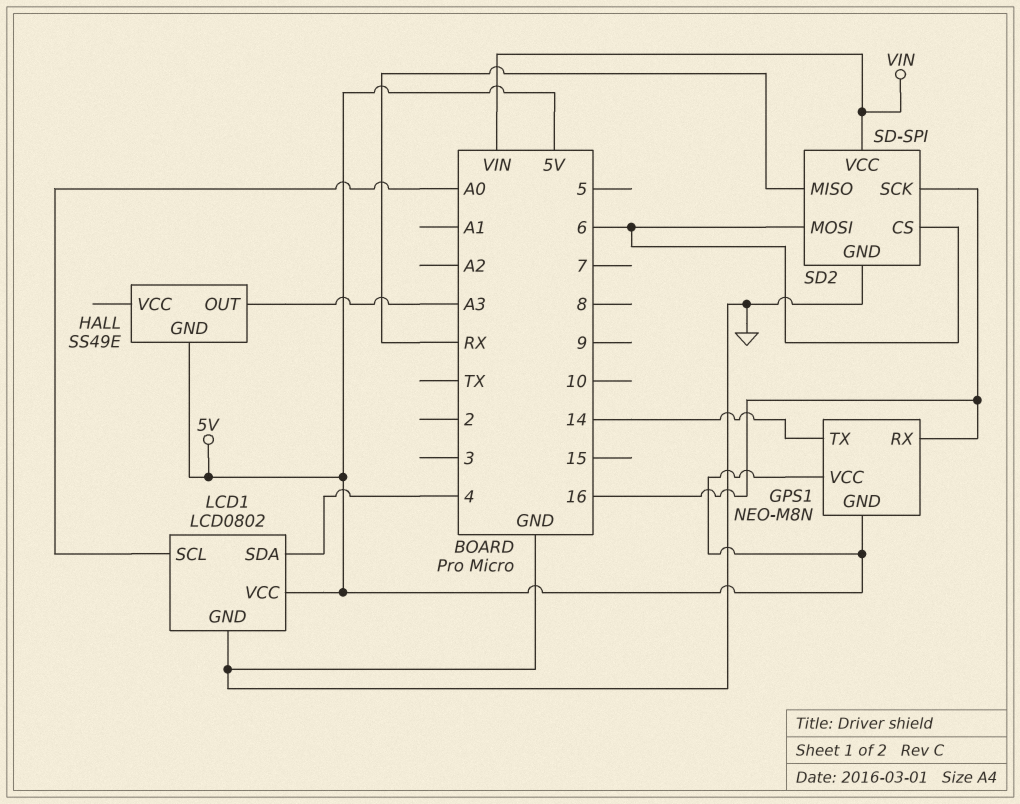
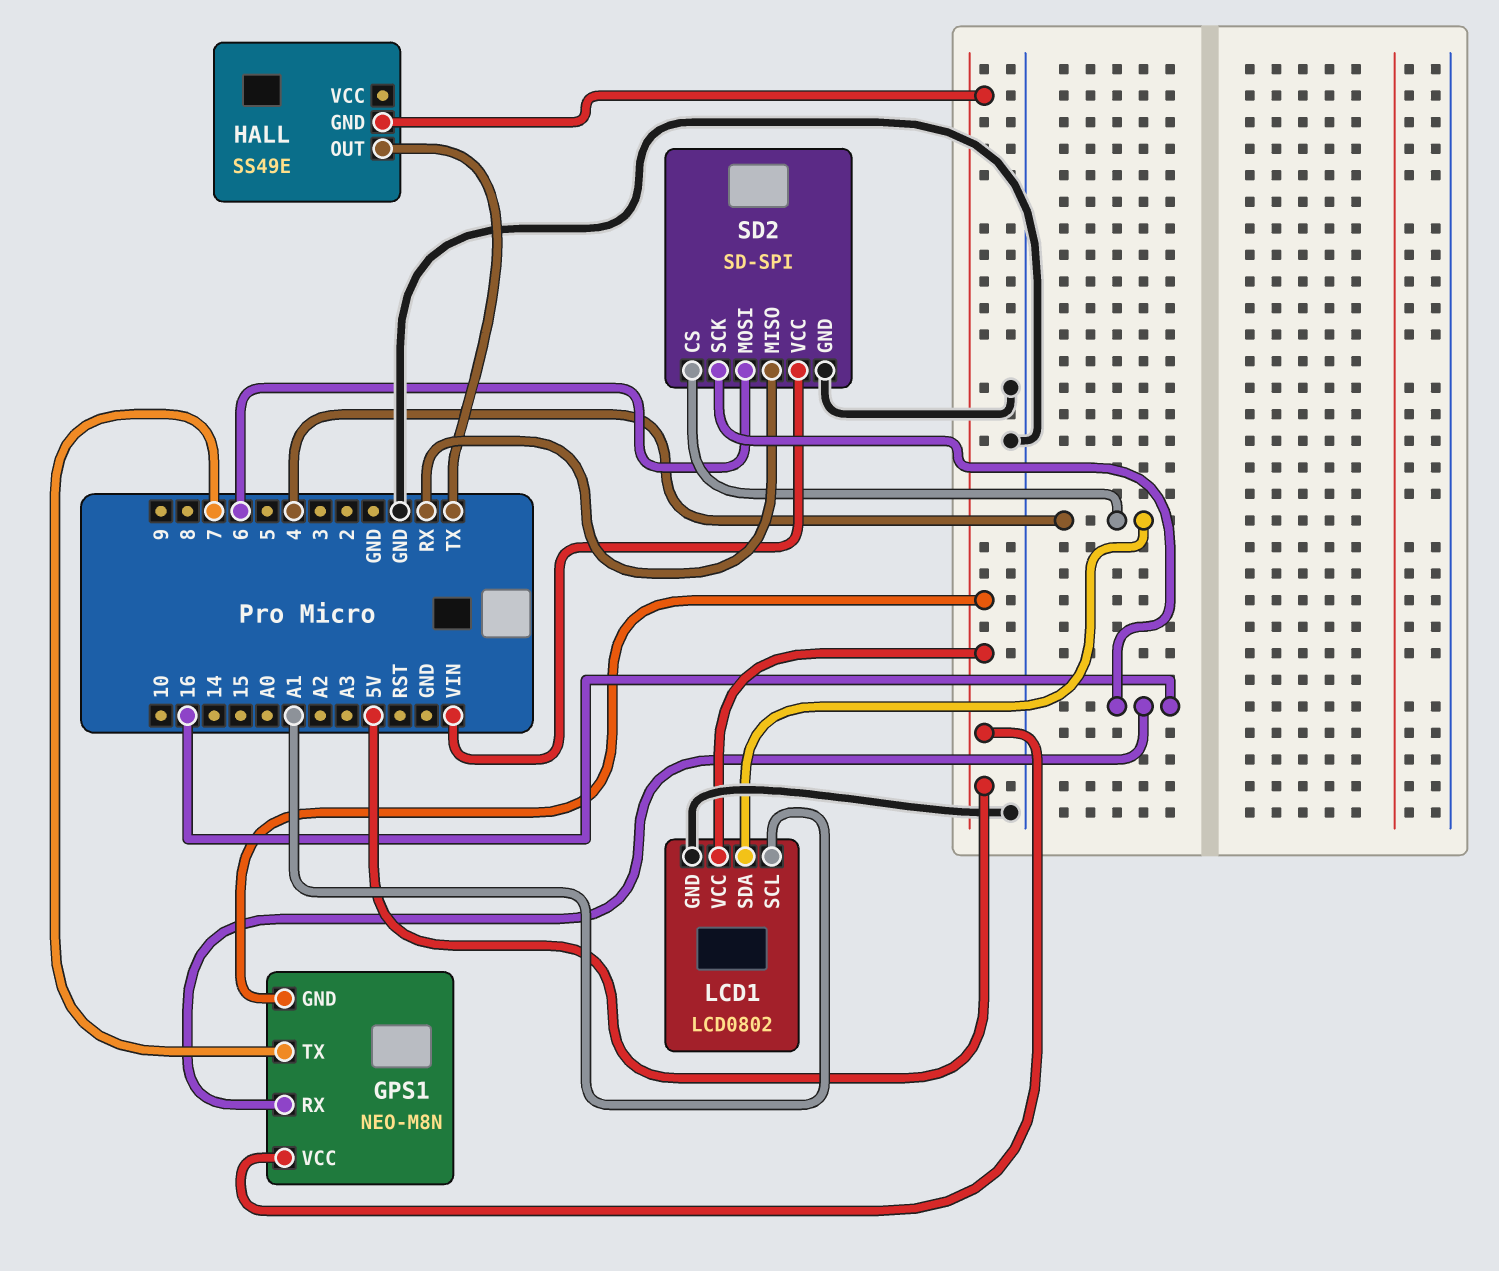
GPS1 pin TX: 14 -> 7
HALL pin OUT: A3 -> TX
LCD1 pin SCL: A0 -> A1
SD2 pin CS: 6 -> 4

